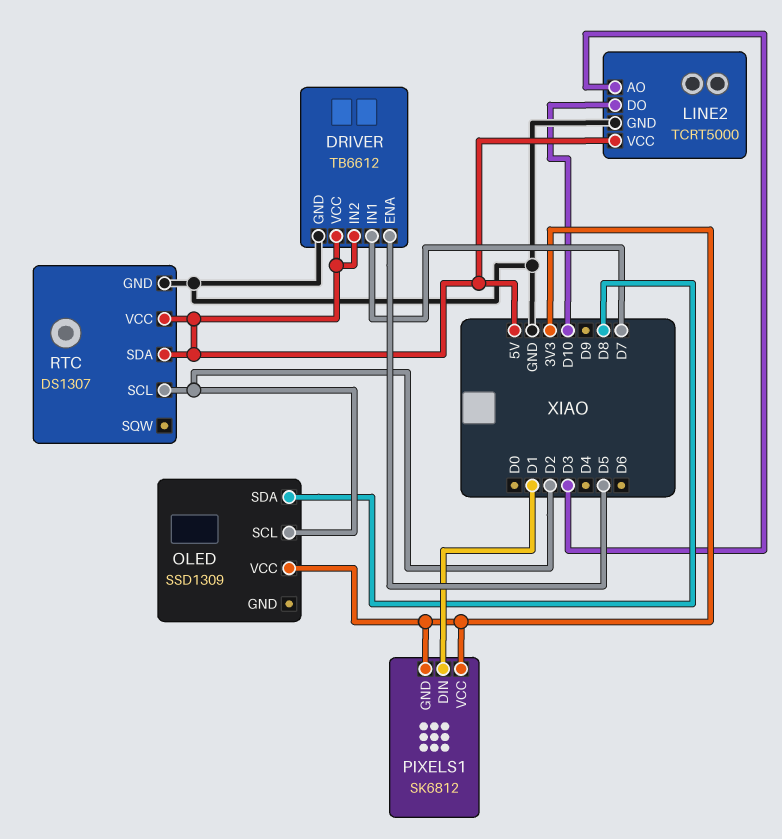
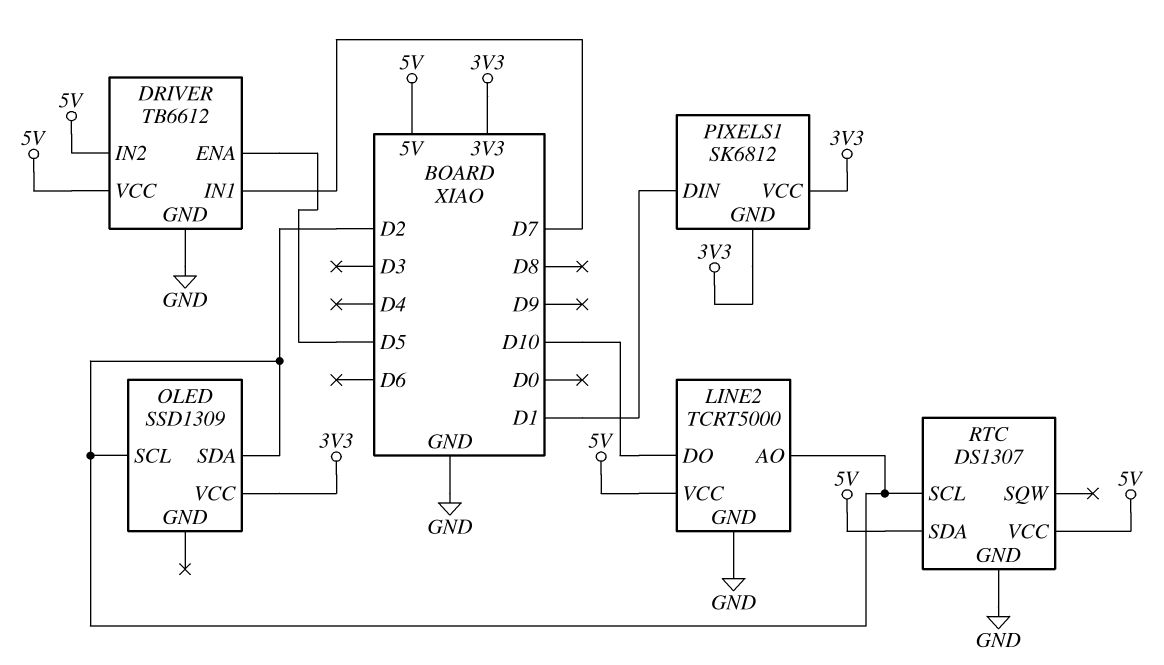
LINE2 pin AO: D3 -> D2
OLED pin SDA: D8 -> D2

